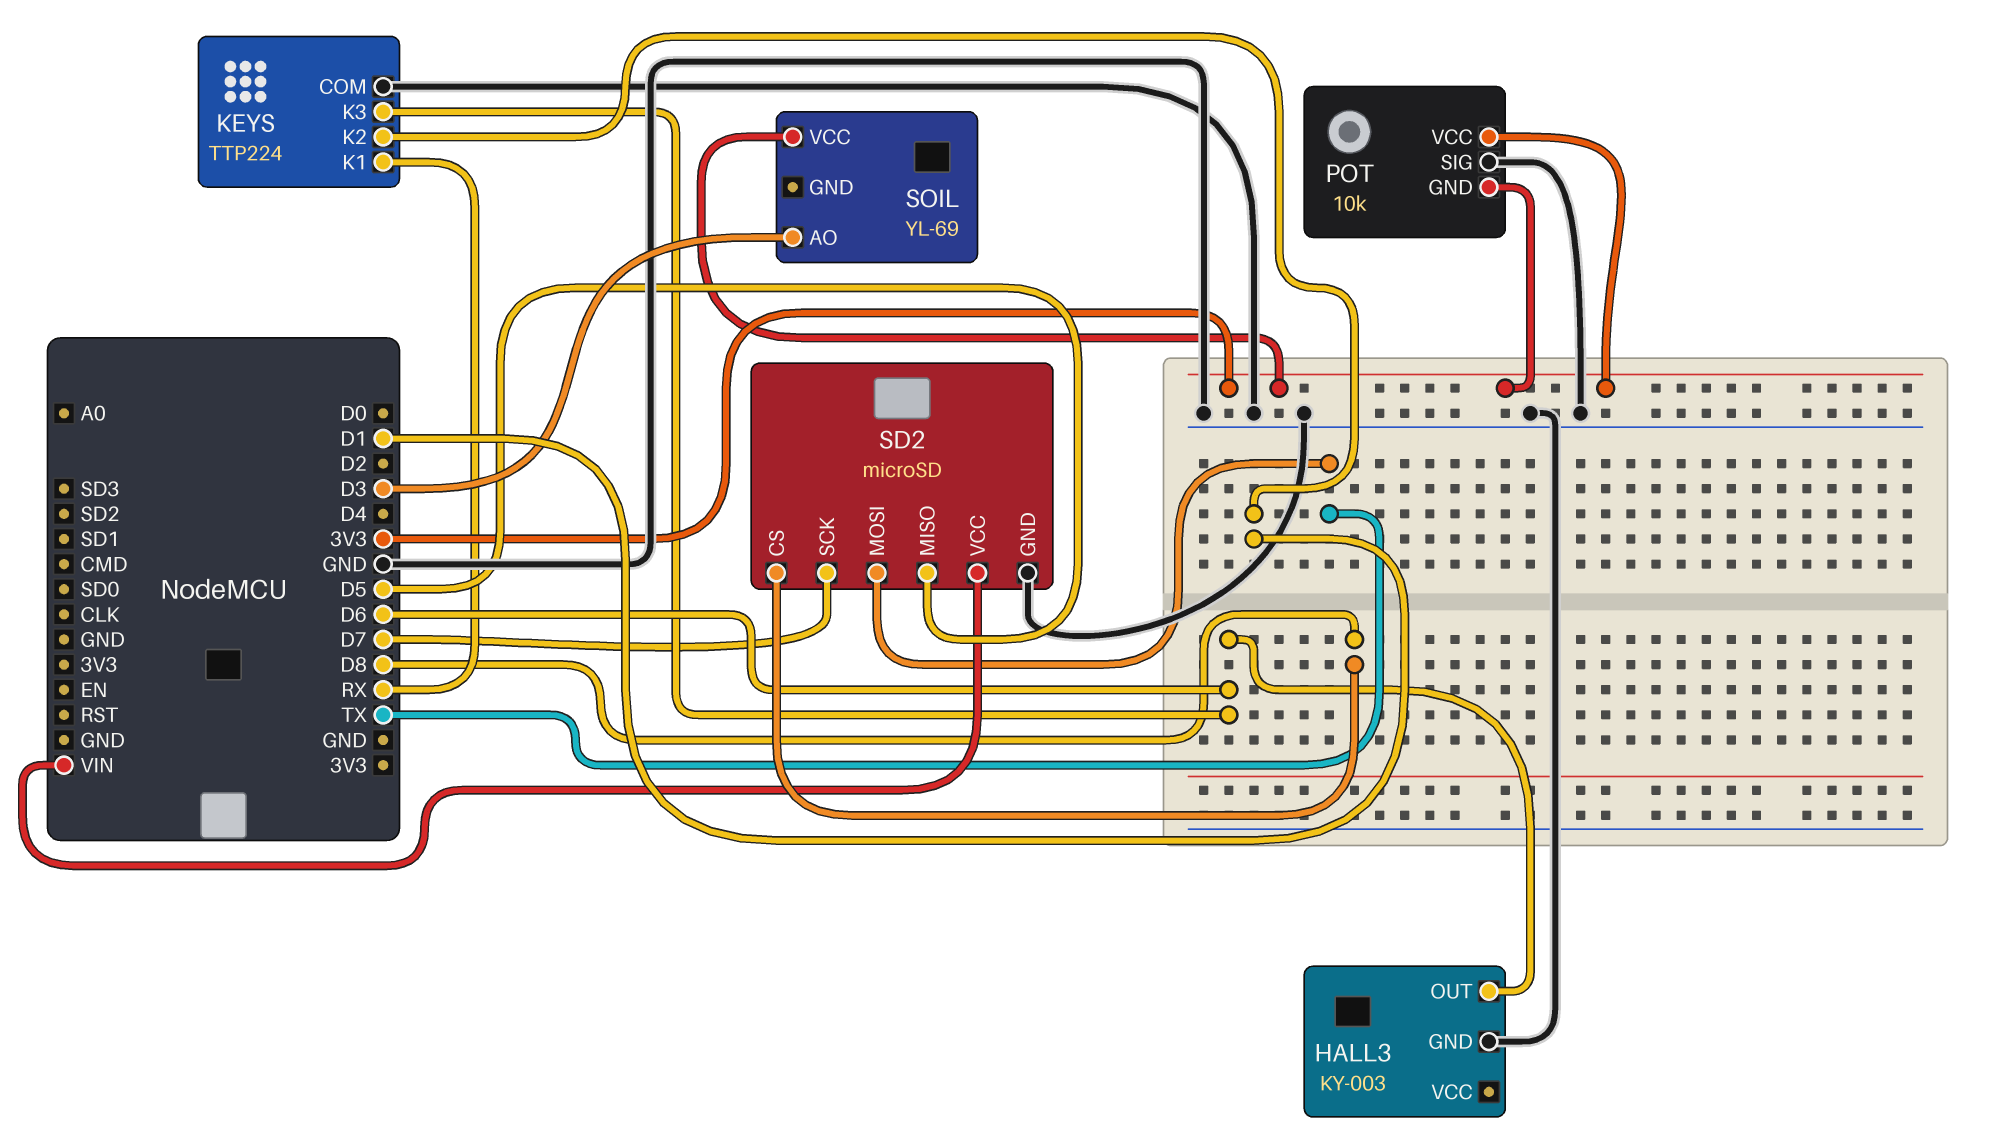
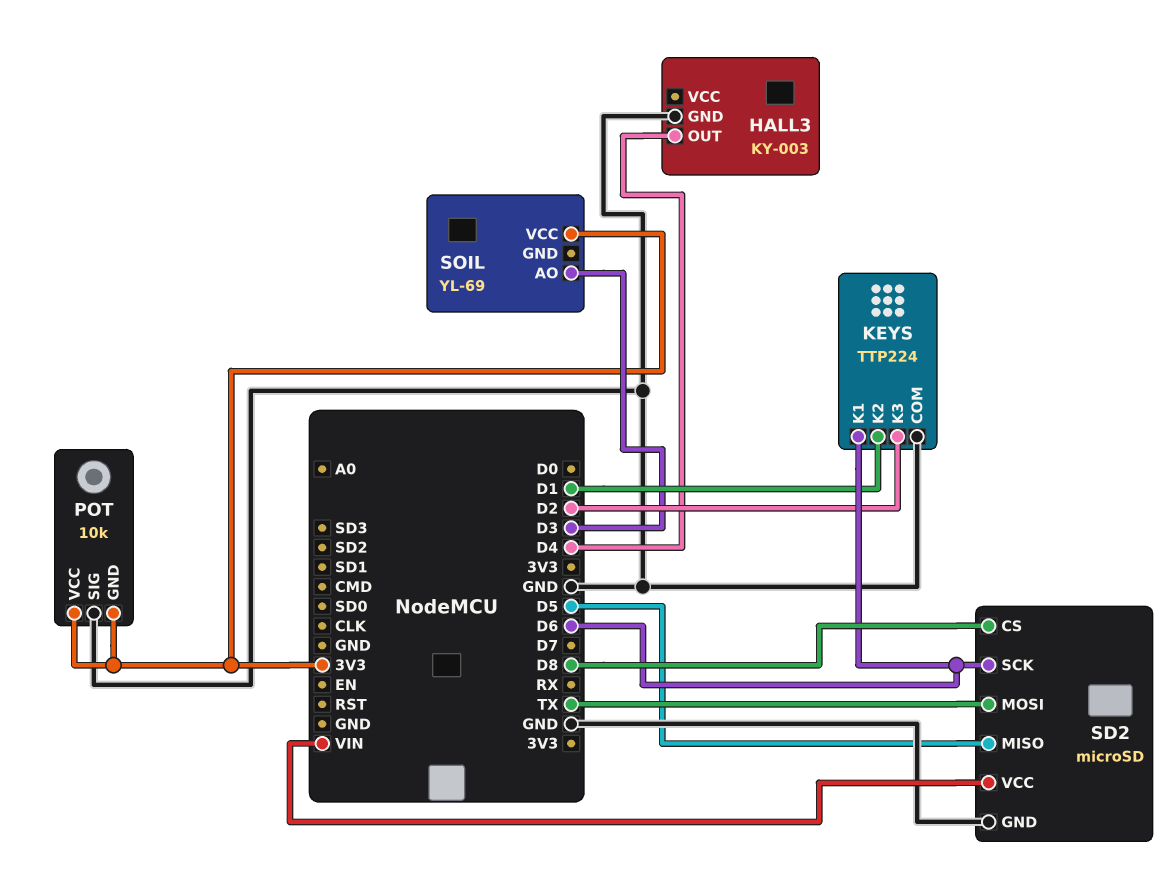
HALL3 pin OUT: D6 -> D4
KEYS pin K1: RX -> D6
KEYS pin K3: D6 -> D2
SD2 pin SCK: D7 -> D6

